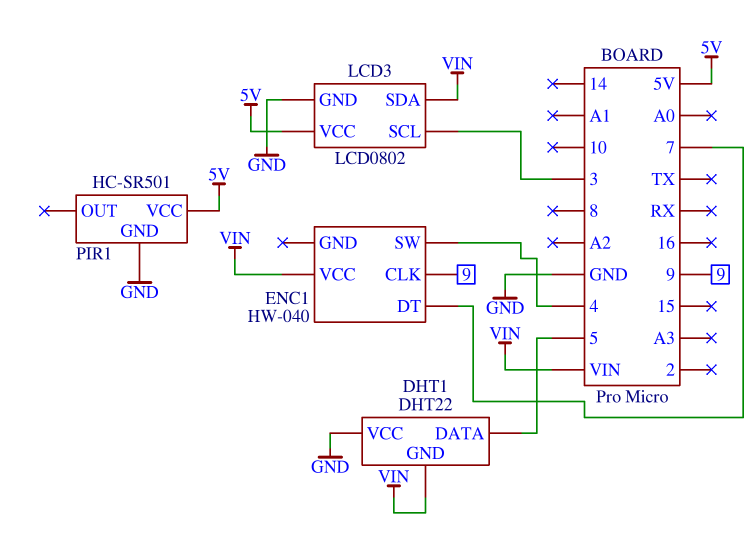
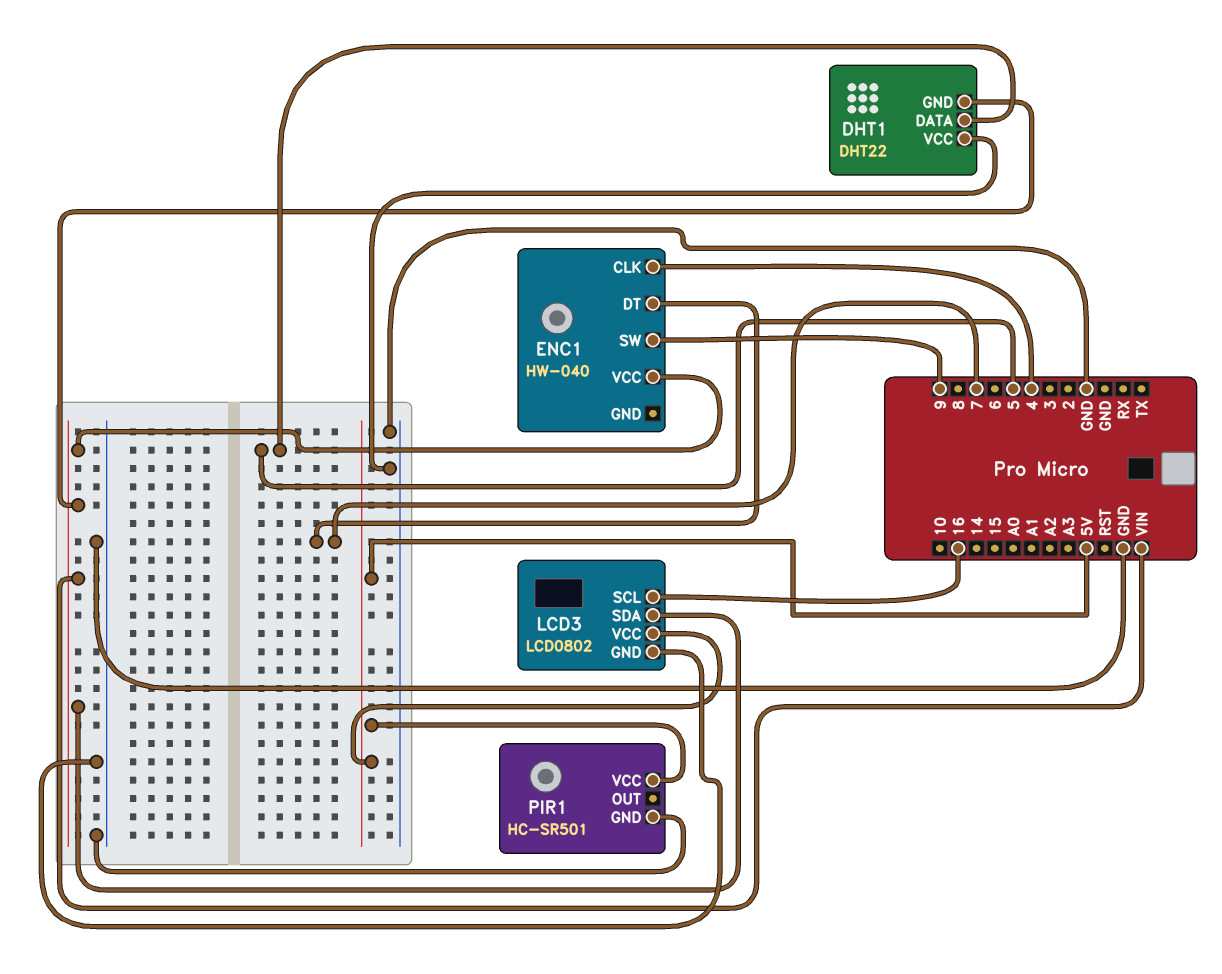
ENC1 pin CLK: 9 -> 4
ENC1 pin SW: 4 -> 9
LCD3 pin SCL: 3 -> 16

